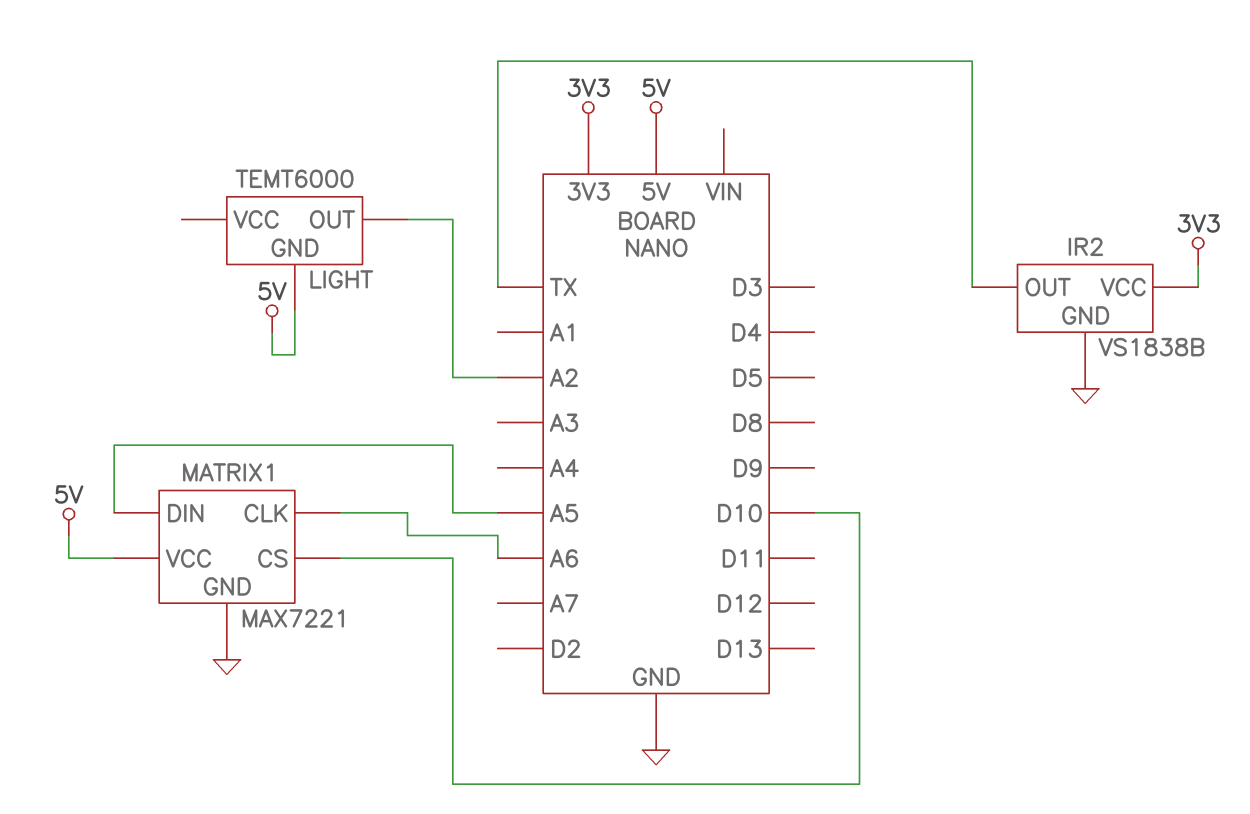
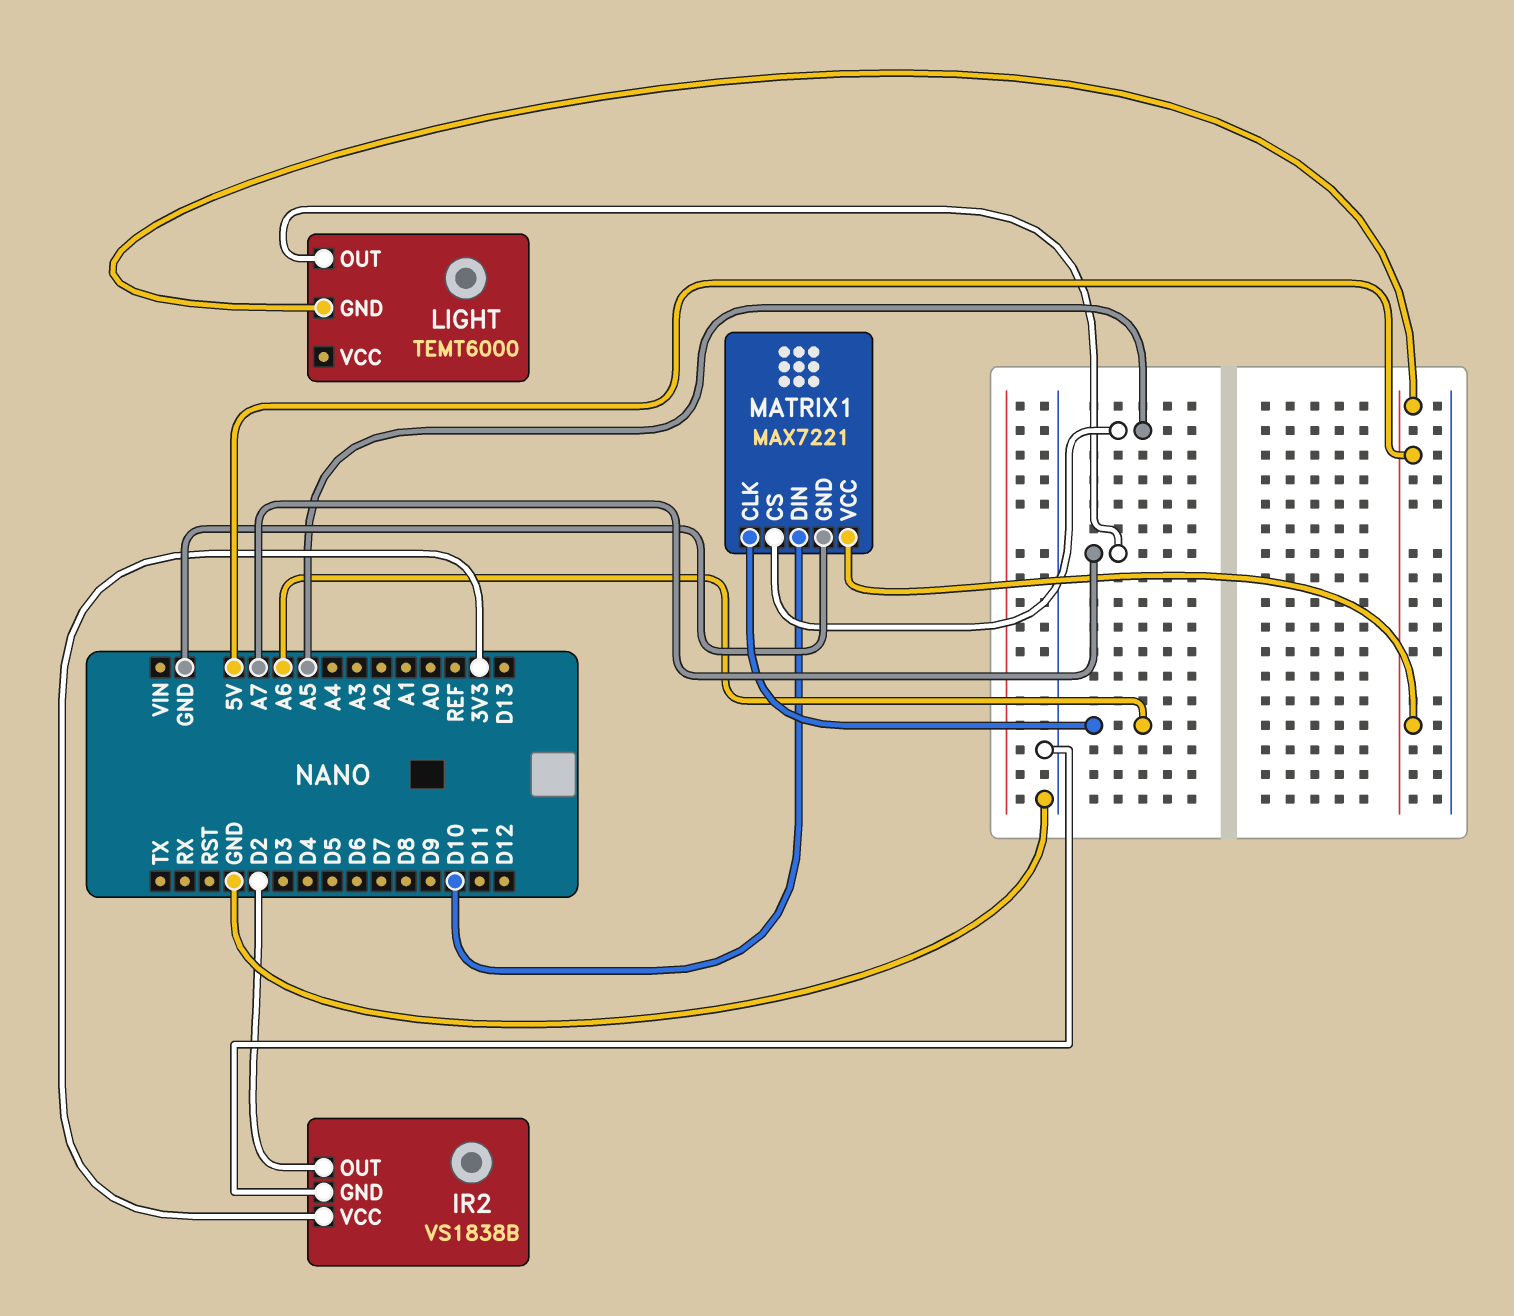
IR2 pin OUT: TX -> D2
LIGHT pin OUT: A2 -> A7
MATRIX1 pin CS: D10 -> A5
MATRIX1 pin DIN: A5 -> D10

